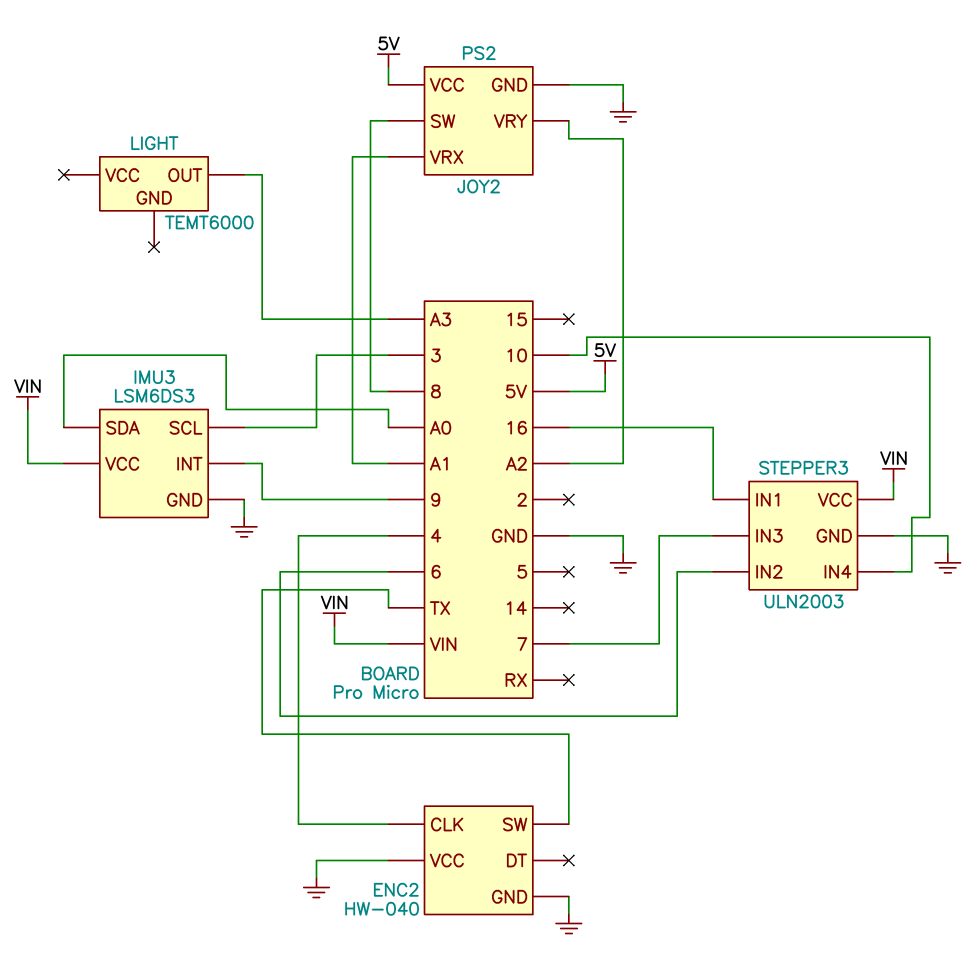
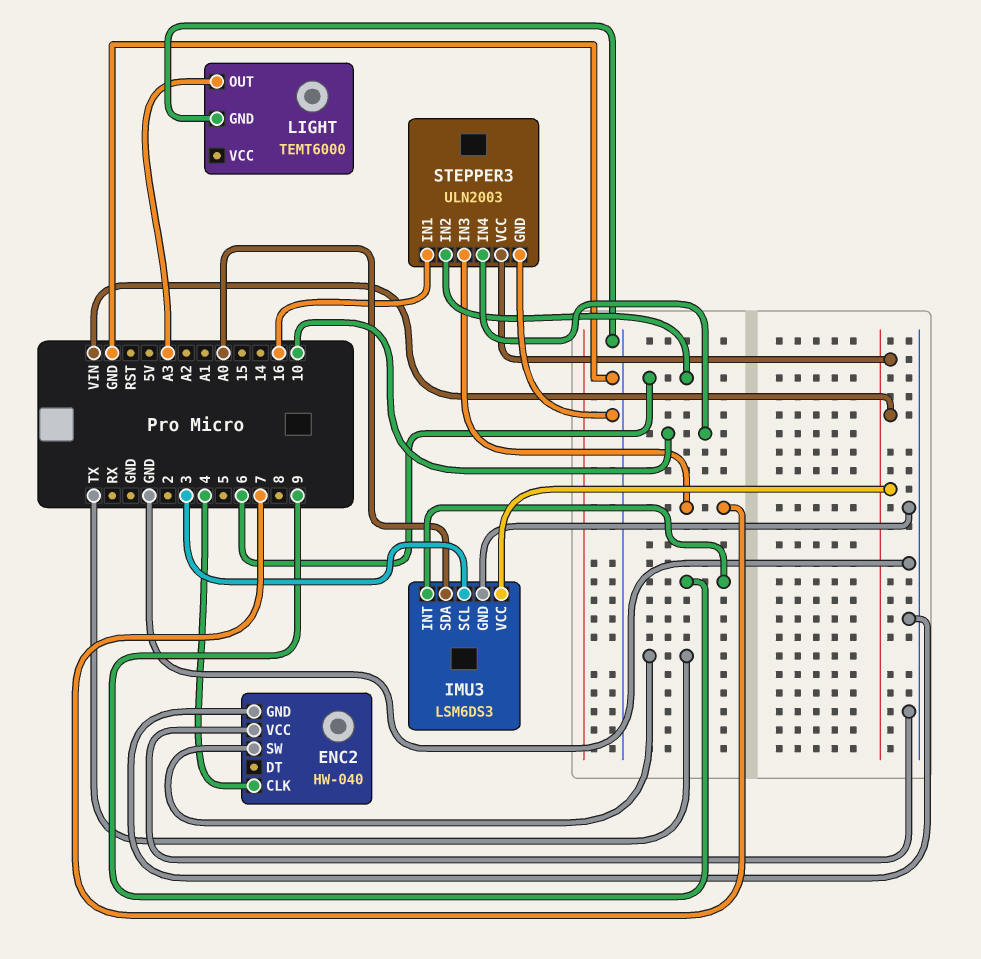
JOY2: PS2 -> none
JOY2 pin GND: GND -> none
JOY2 pin SW: 8 -> none
JOY2 pin VCC: 5V -> none
JOY2 pin VRX: A1 -> none
JOY2 pin VRY: A2 -> none
LIGHT pin GND: none -> GND

